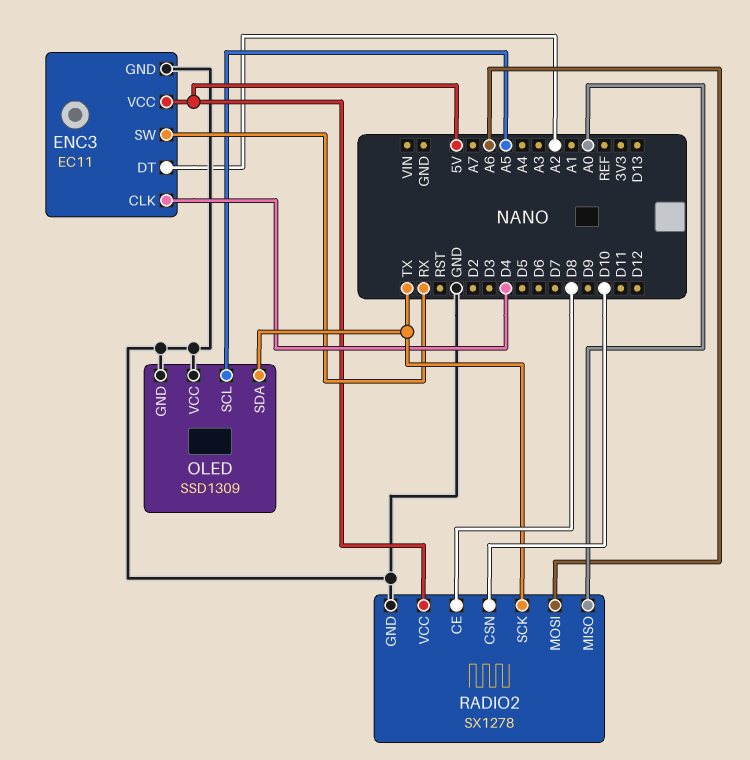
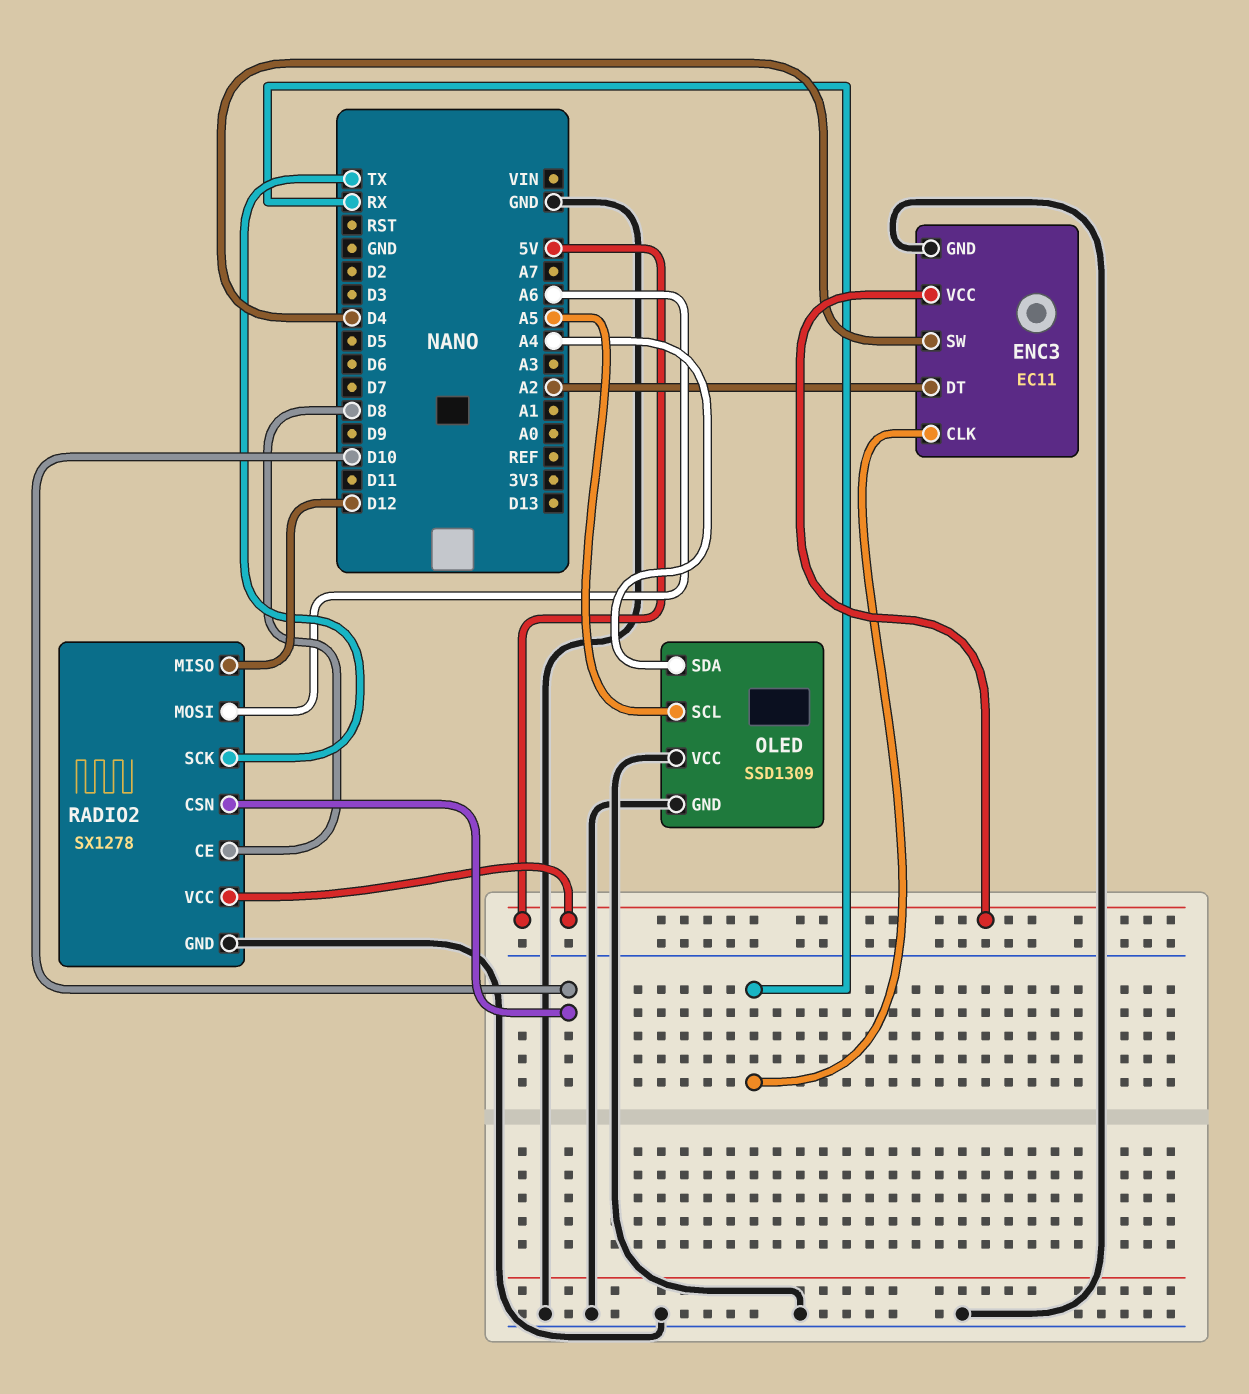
ENC3 pin CLK: D4 -> RX
ENC3 pin SW: RX -> D4
OLED pin SDA: TX -> A4
RADIO2 pin MISO: A0 -> D12

